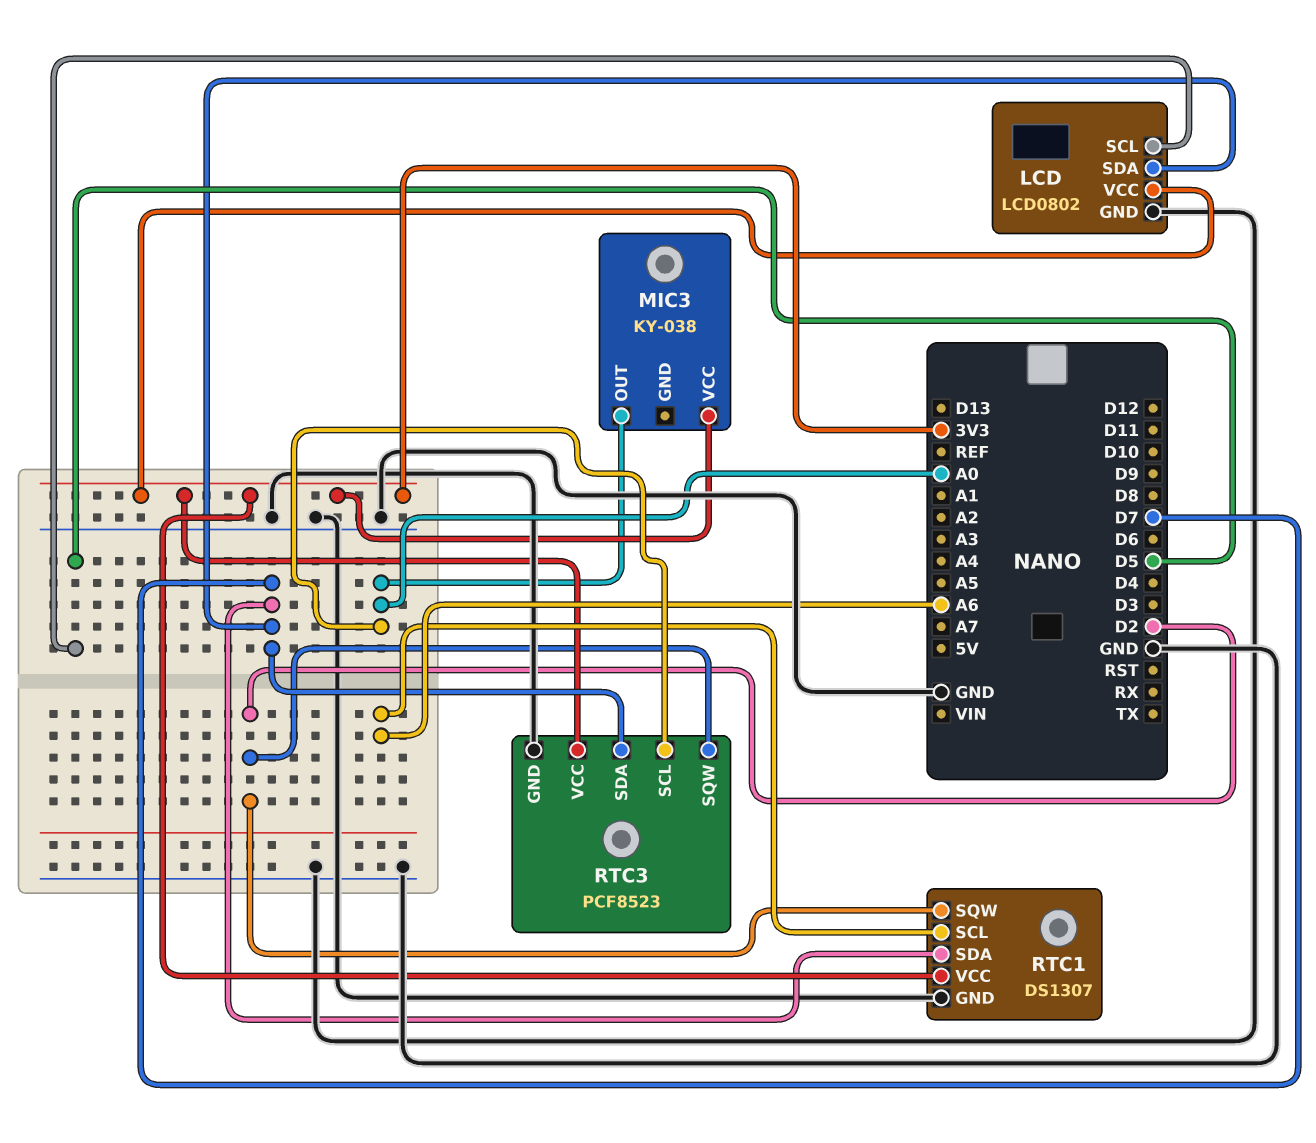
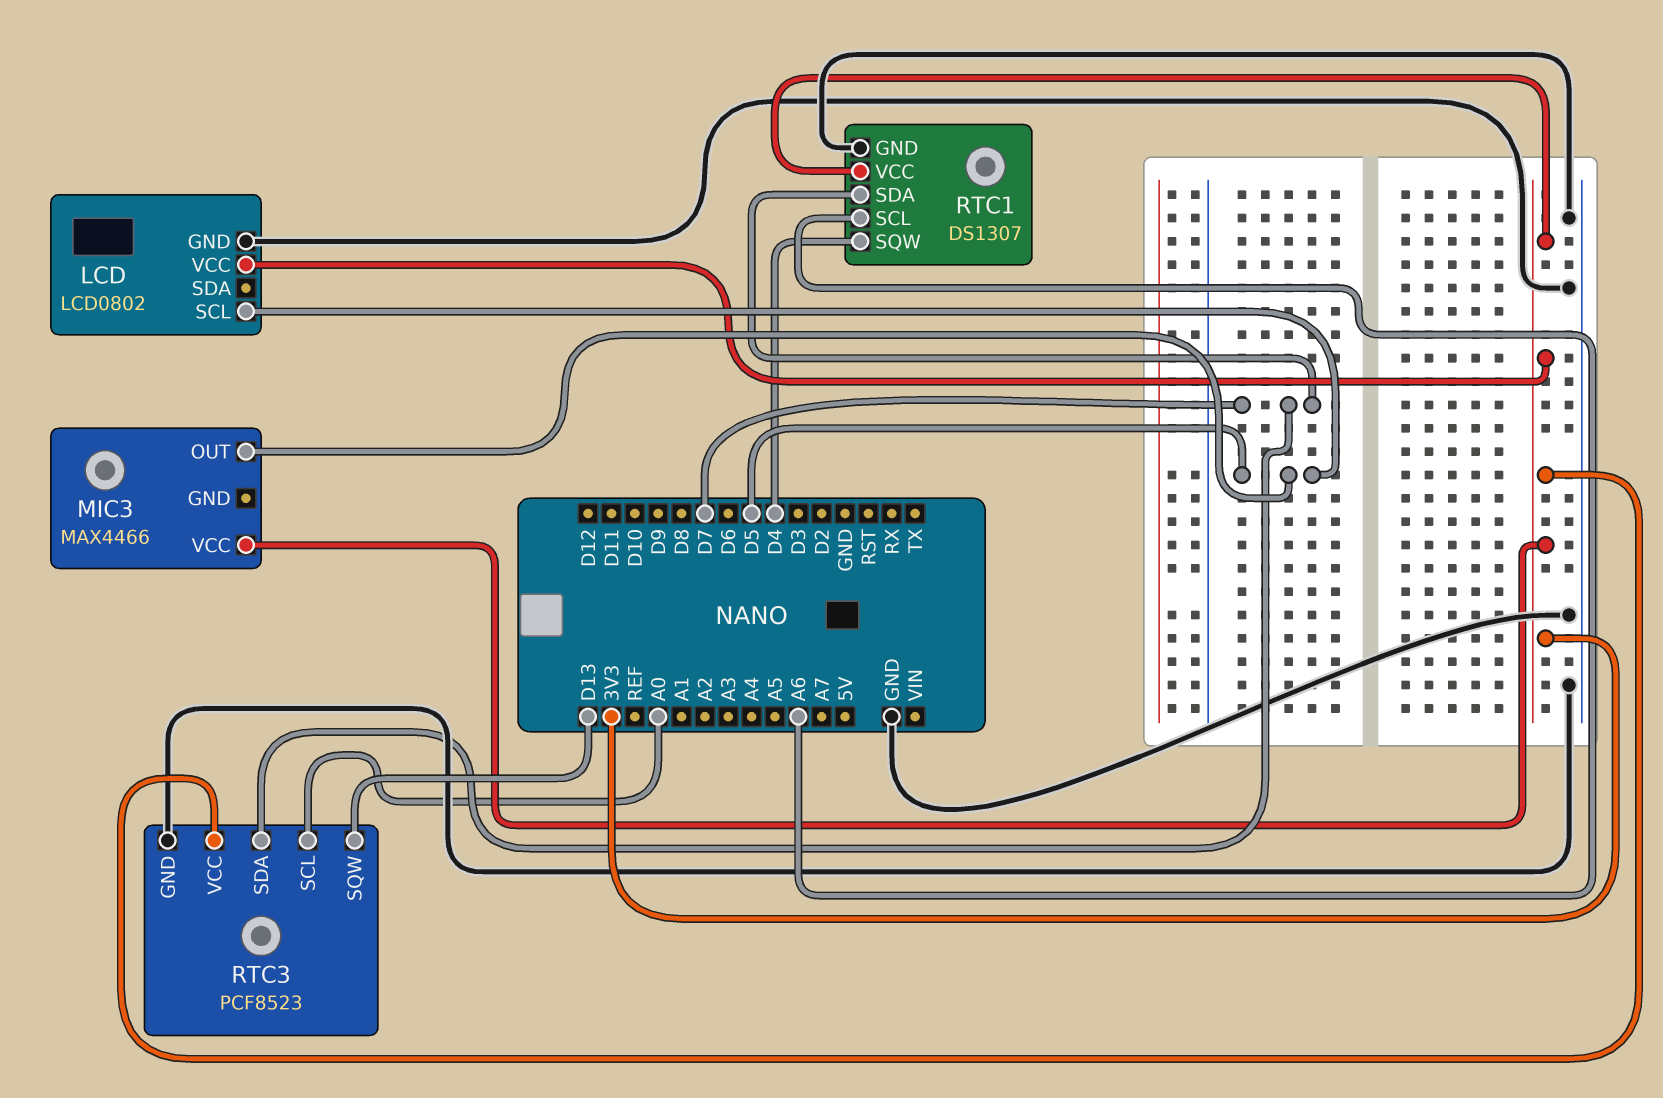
LCD pin SDA: D7 -> none
MIC3: KY-038 -> MAX4466
MIC3 pin OUT: A0 -> D5
RTC1 pin SQW: D2 -> D4
RTC3 pin SQW: D2 -> D13

